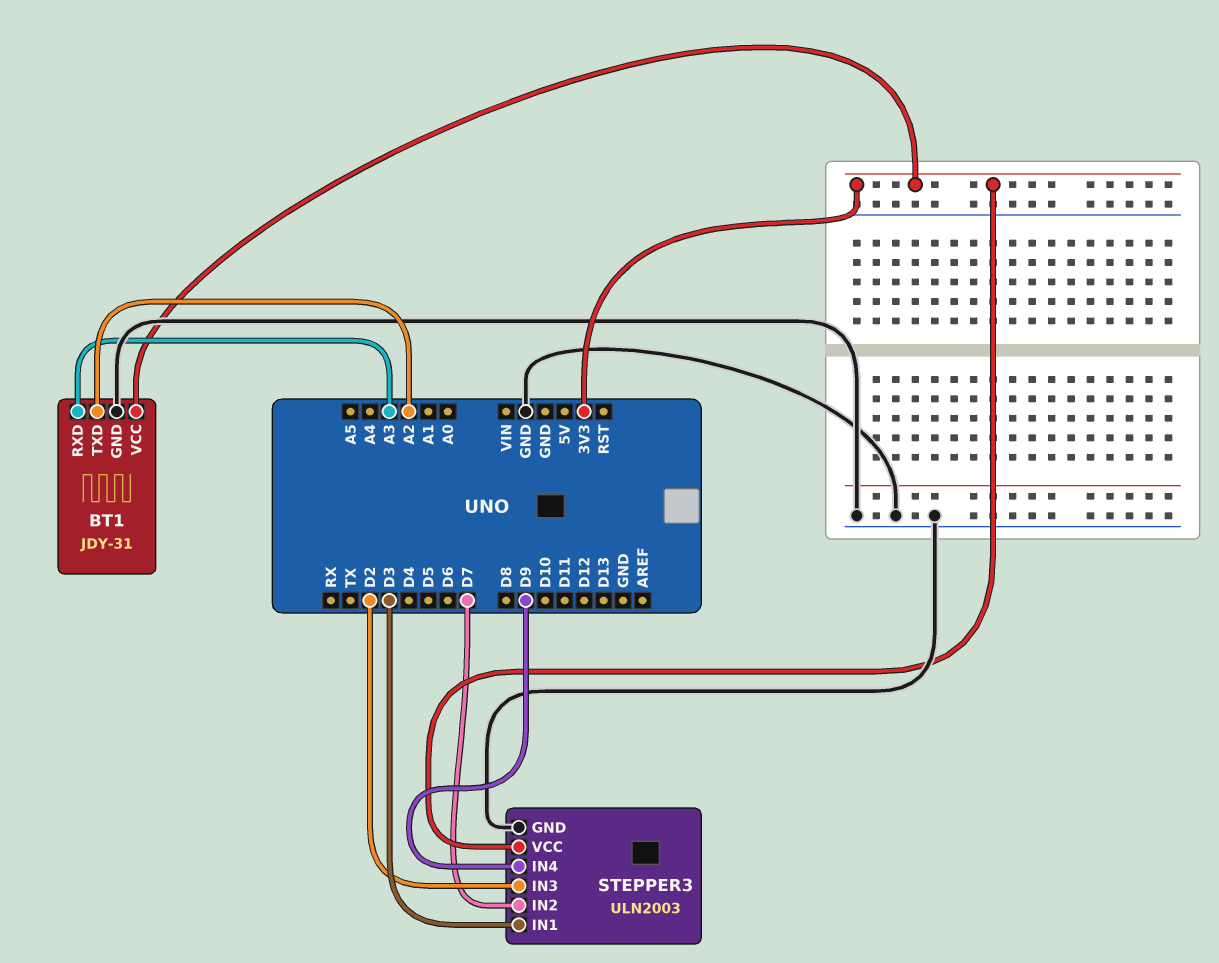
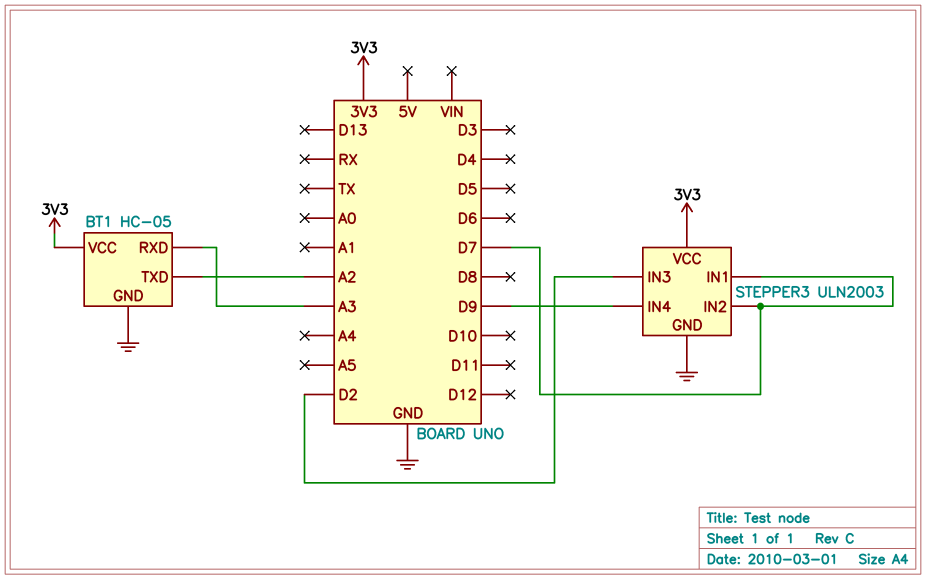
BT1: JDY-31 -> HC-05
STEPPER3 pin IN1: D3 -> D7

